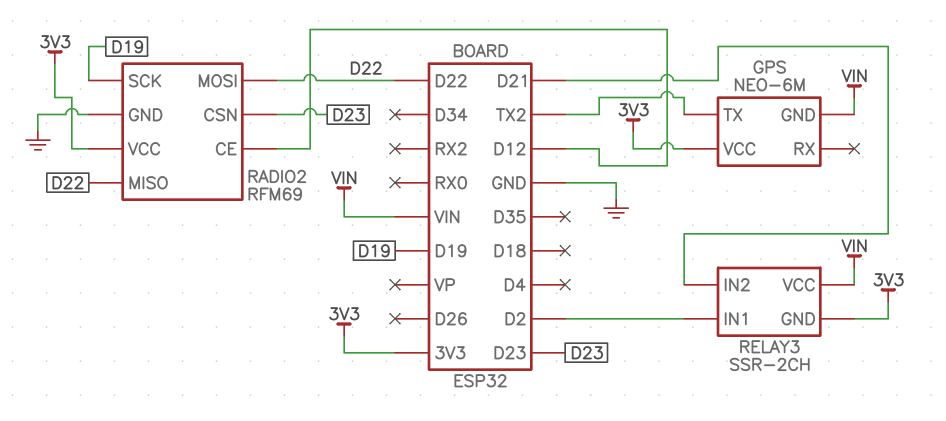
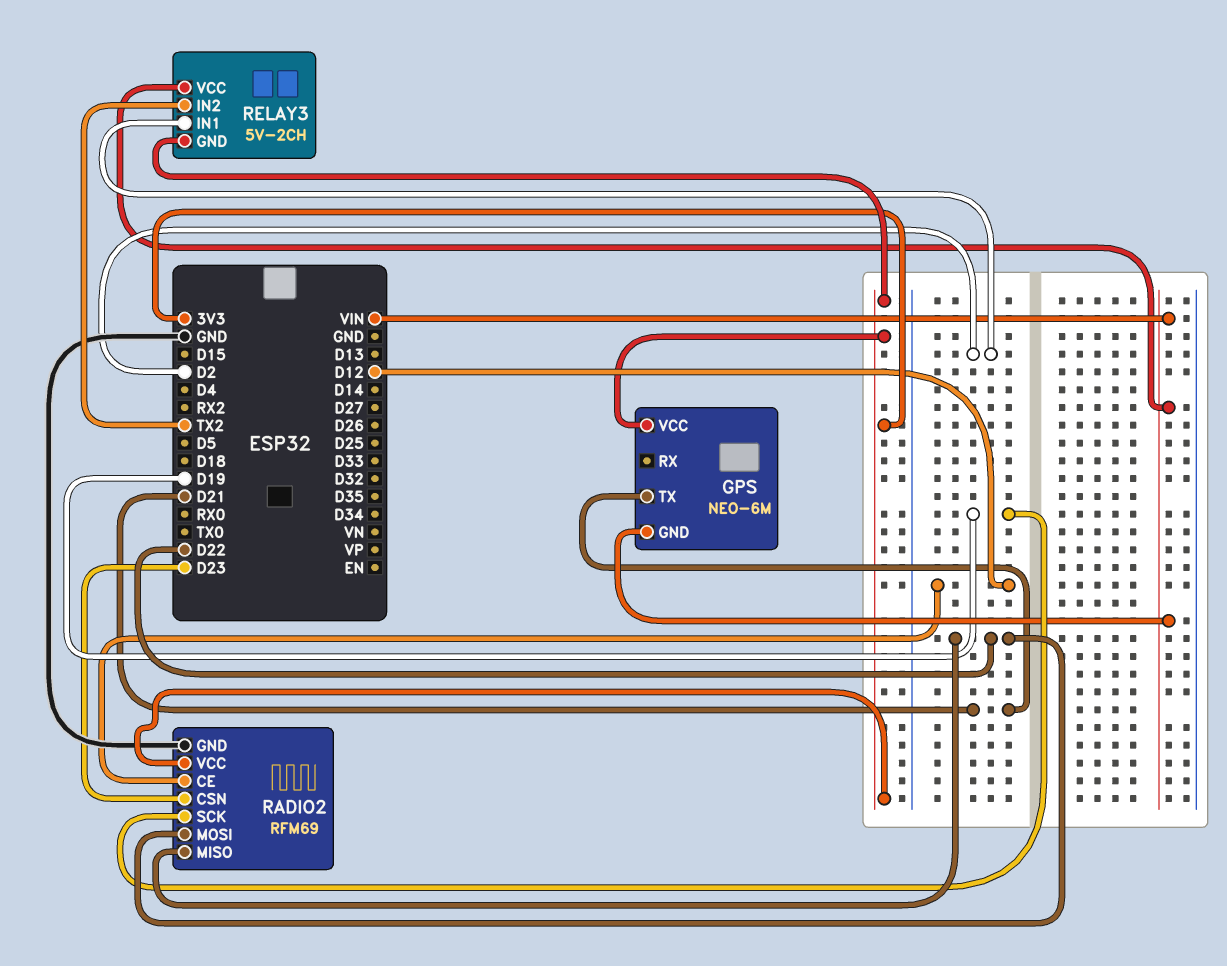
GPS pin TX: TX2 -> D21
RELAY3: SSR-2CH -> 5V-2CH
RELAY3 pin IN2: D21 -> TX2

